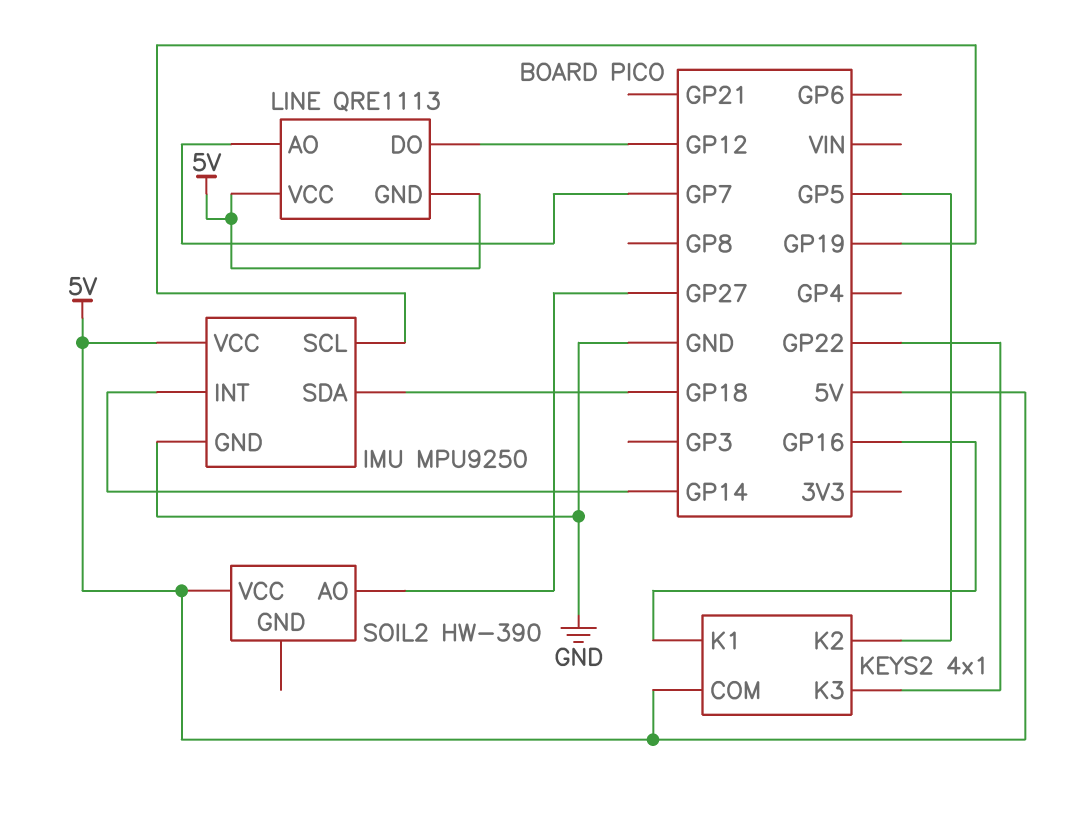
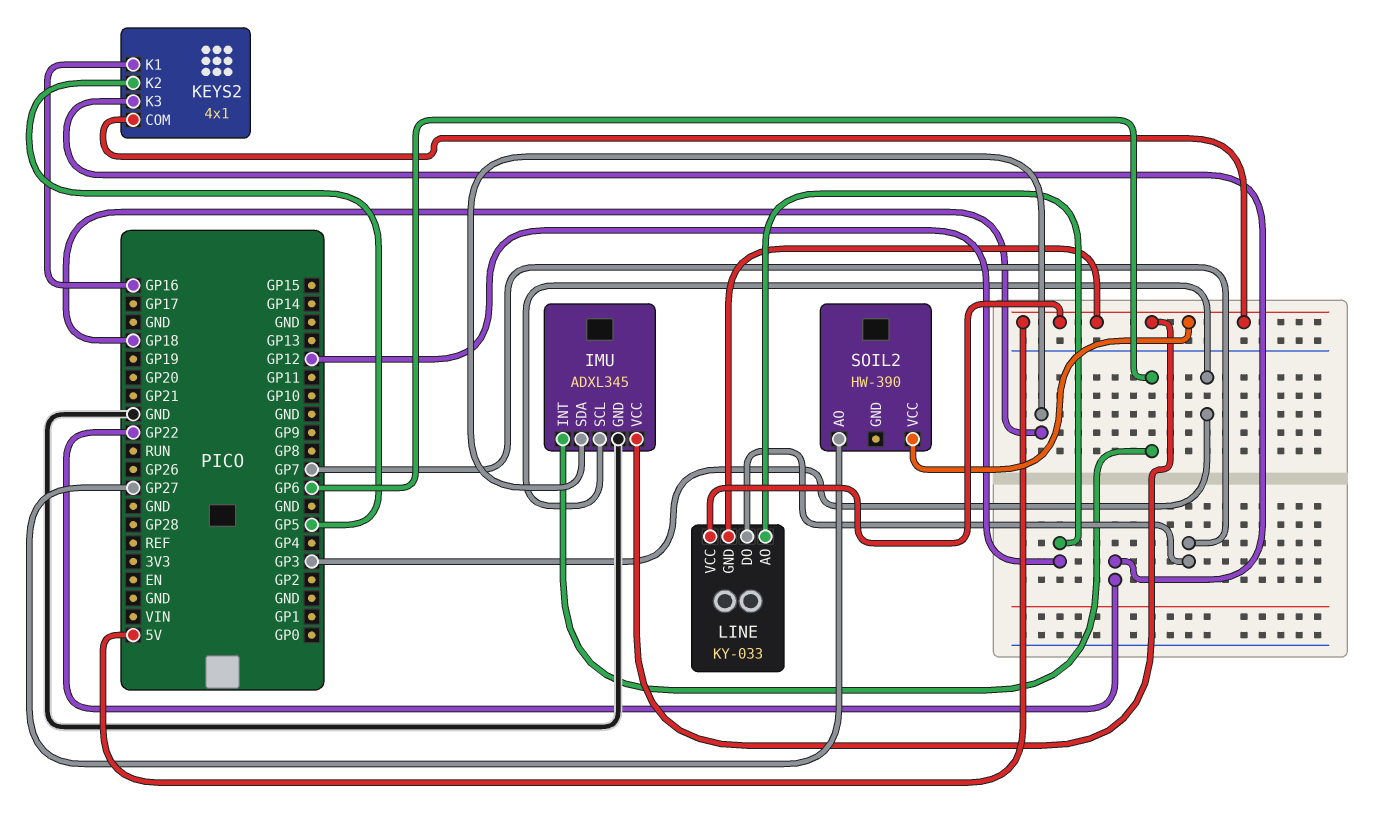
IMU: MPU9250 -> ADXL345
IMU pin INT: GP14 -> GP6
IMU pin SCL: GP19 -> GP3
LINE: QRE1113 -> KY-033
LINE pin AO: GP7 -> GP12
LINE pin DO: GP12 -> GP7

